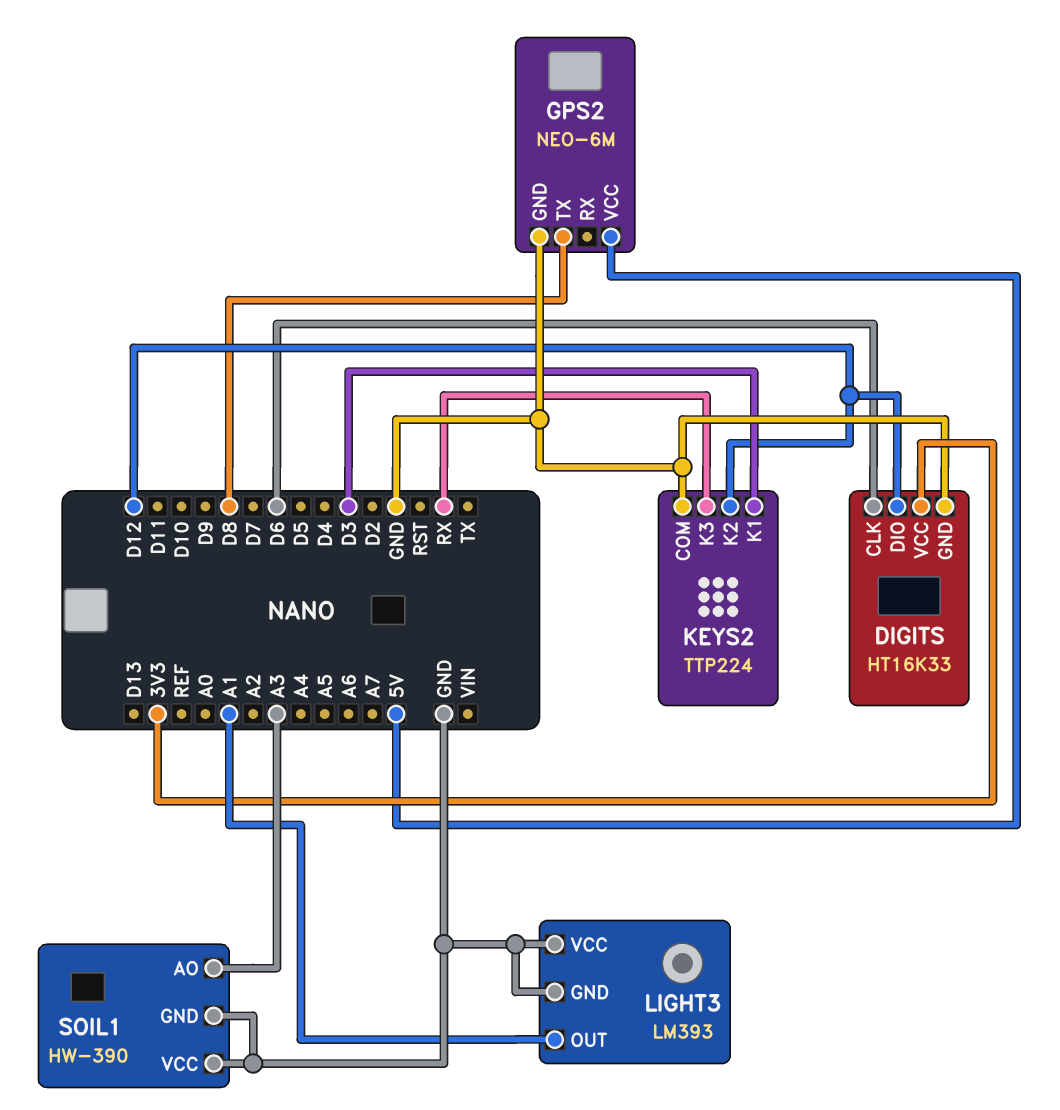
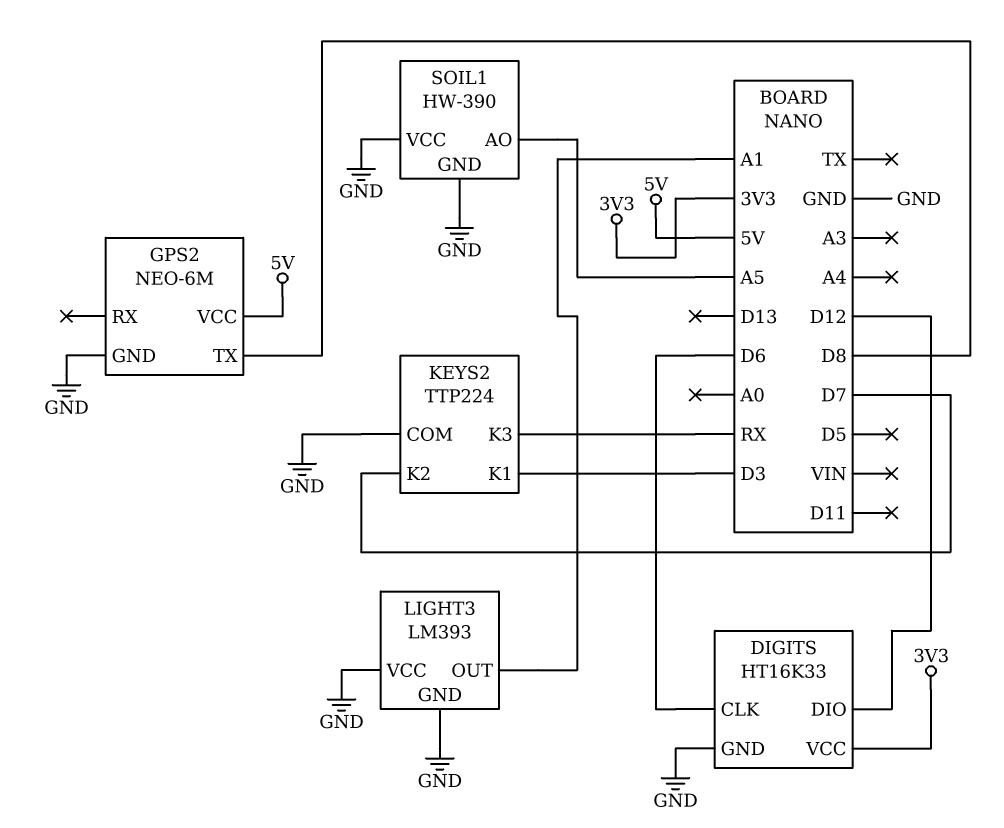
KEYS2 pin K2: D12 -> D7
SOIL1 pin AO: A3 -> A5

